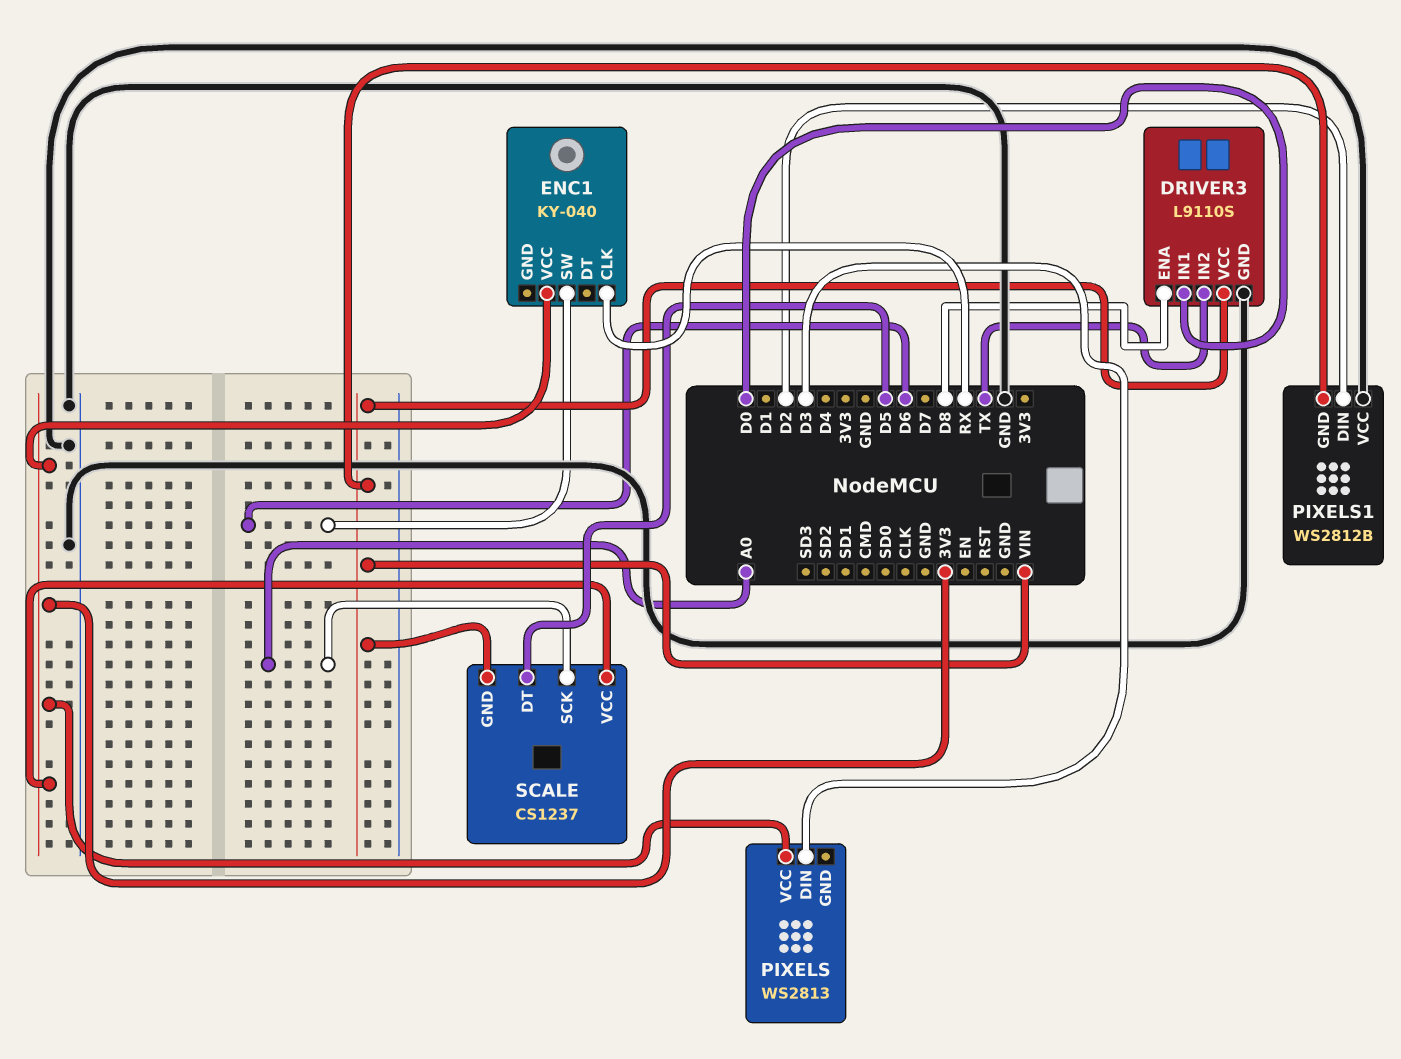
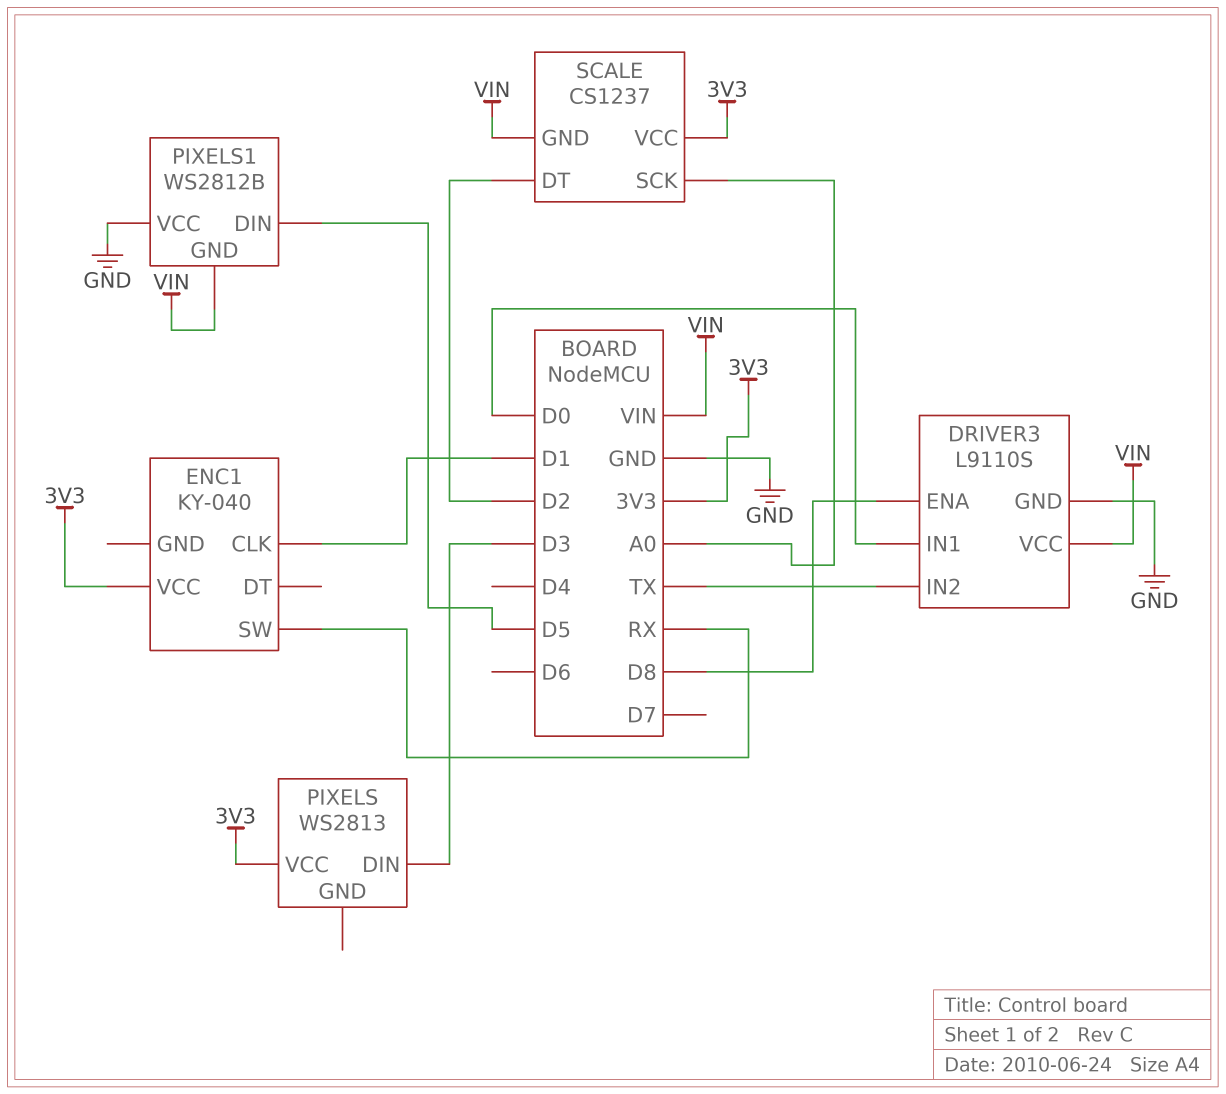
ENC1 pin CLK: RX -> D1
ENC1 pin SW: D6 -> RX
PIXELS1 pin DIN: D2 -> D5
SCALE pin DT: D5 -> D2

